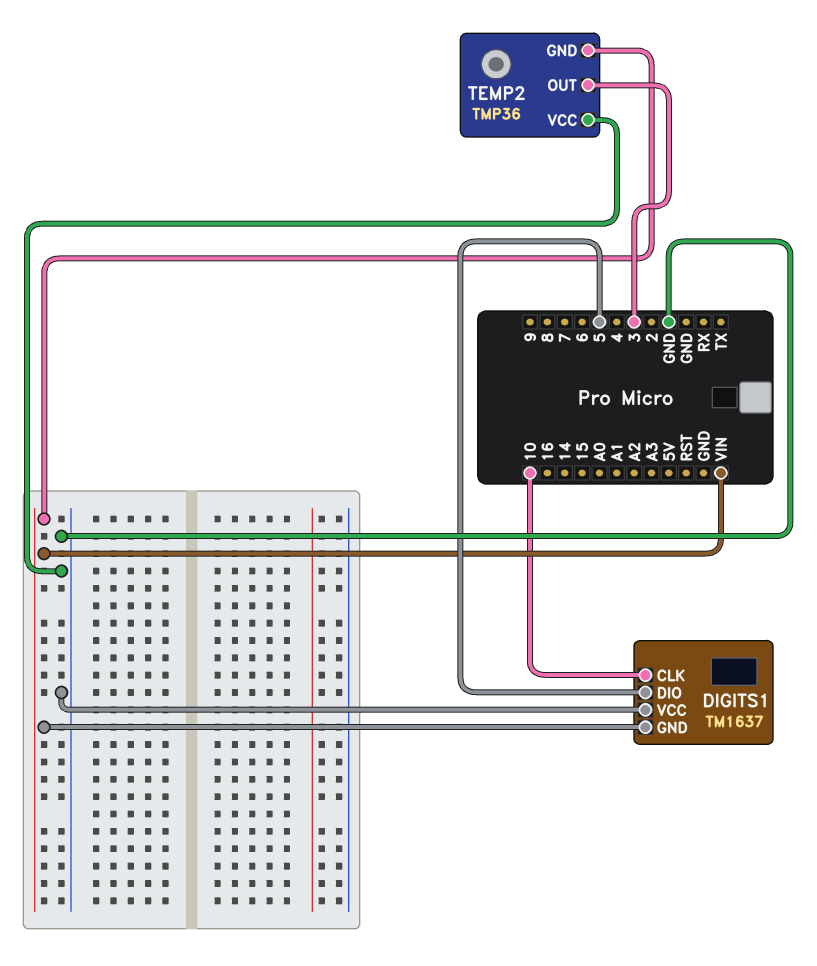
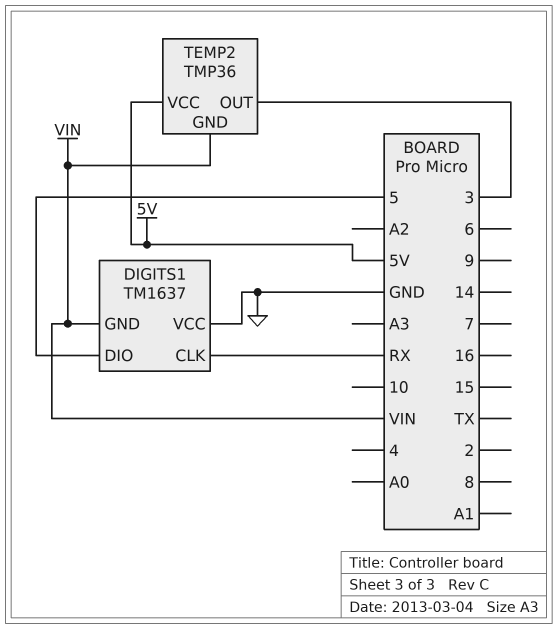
DIGITS1 pin CLK: 10 -> RX
TEMP2 pin VCC: GND -> 5V

